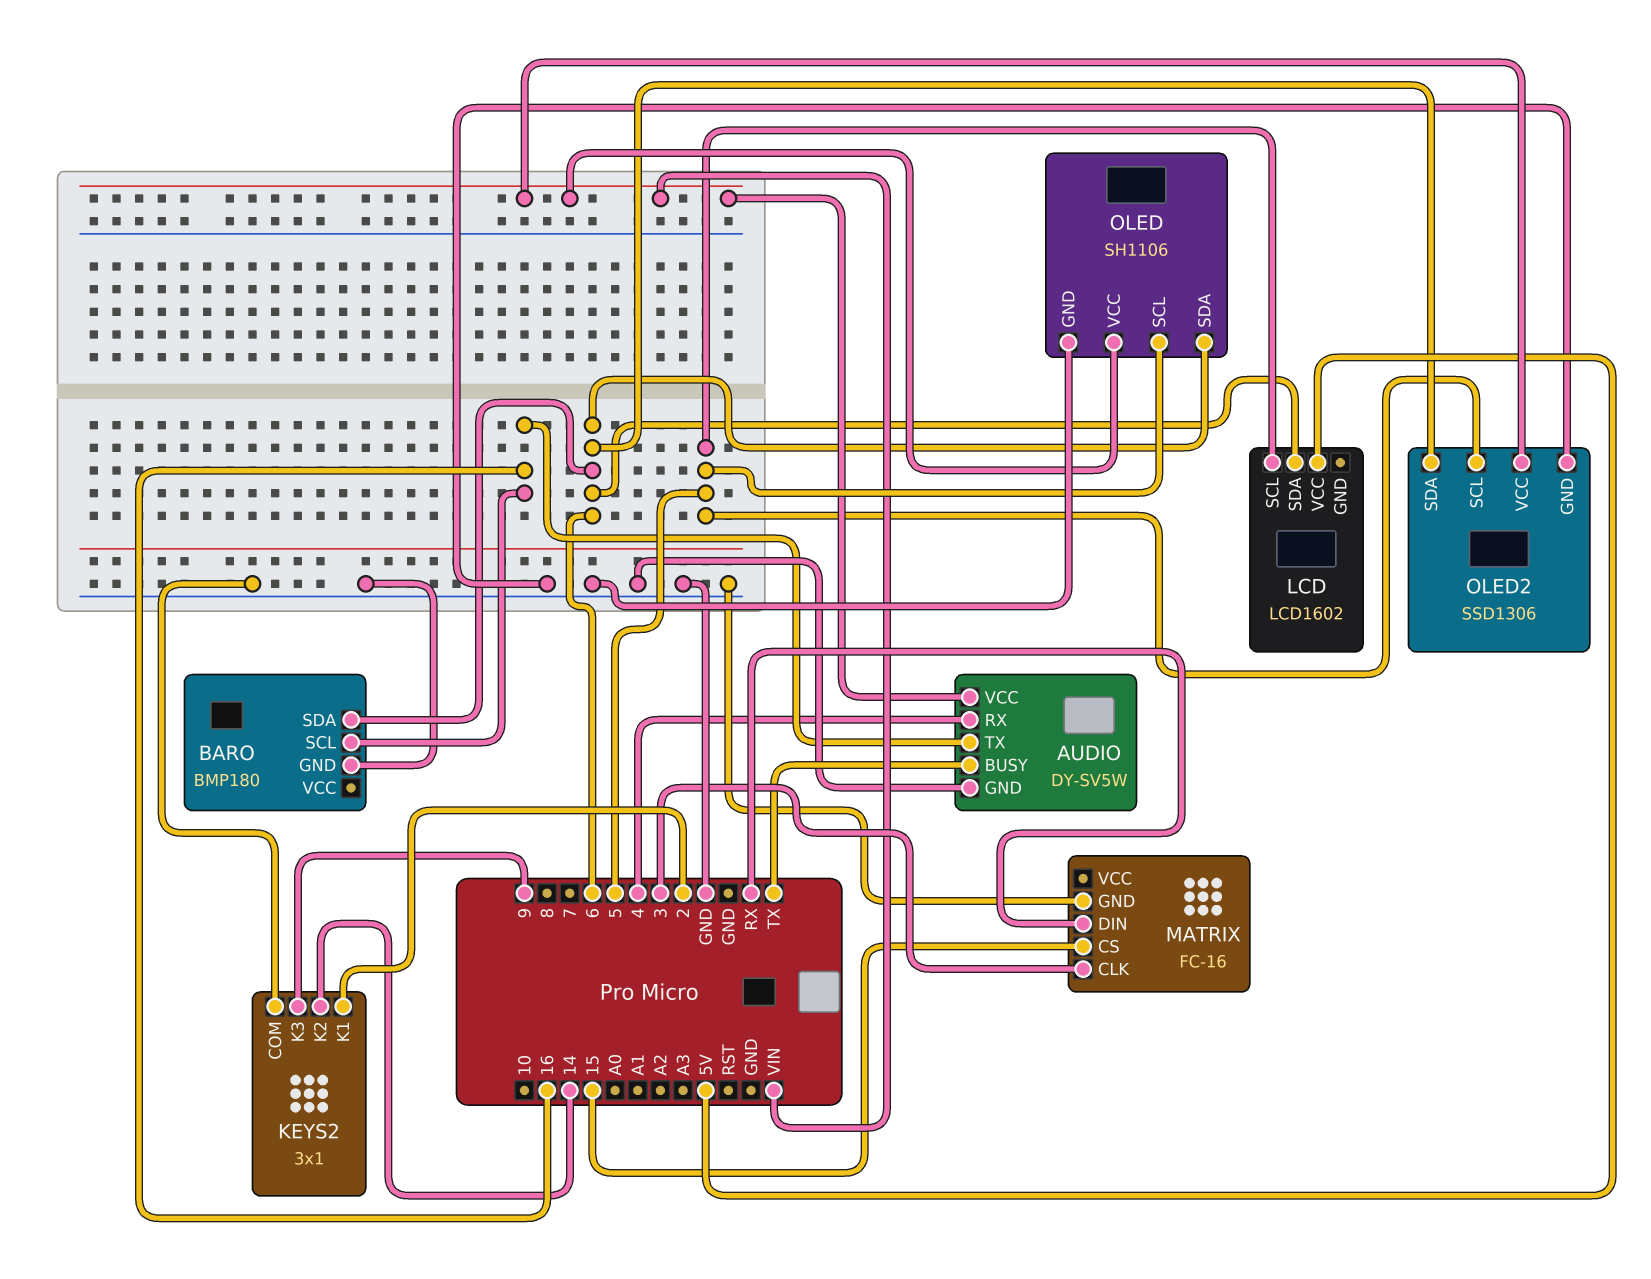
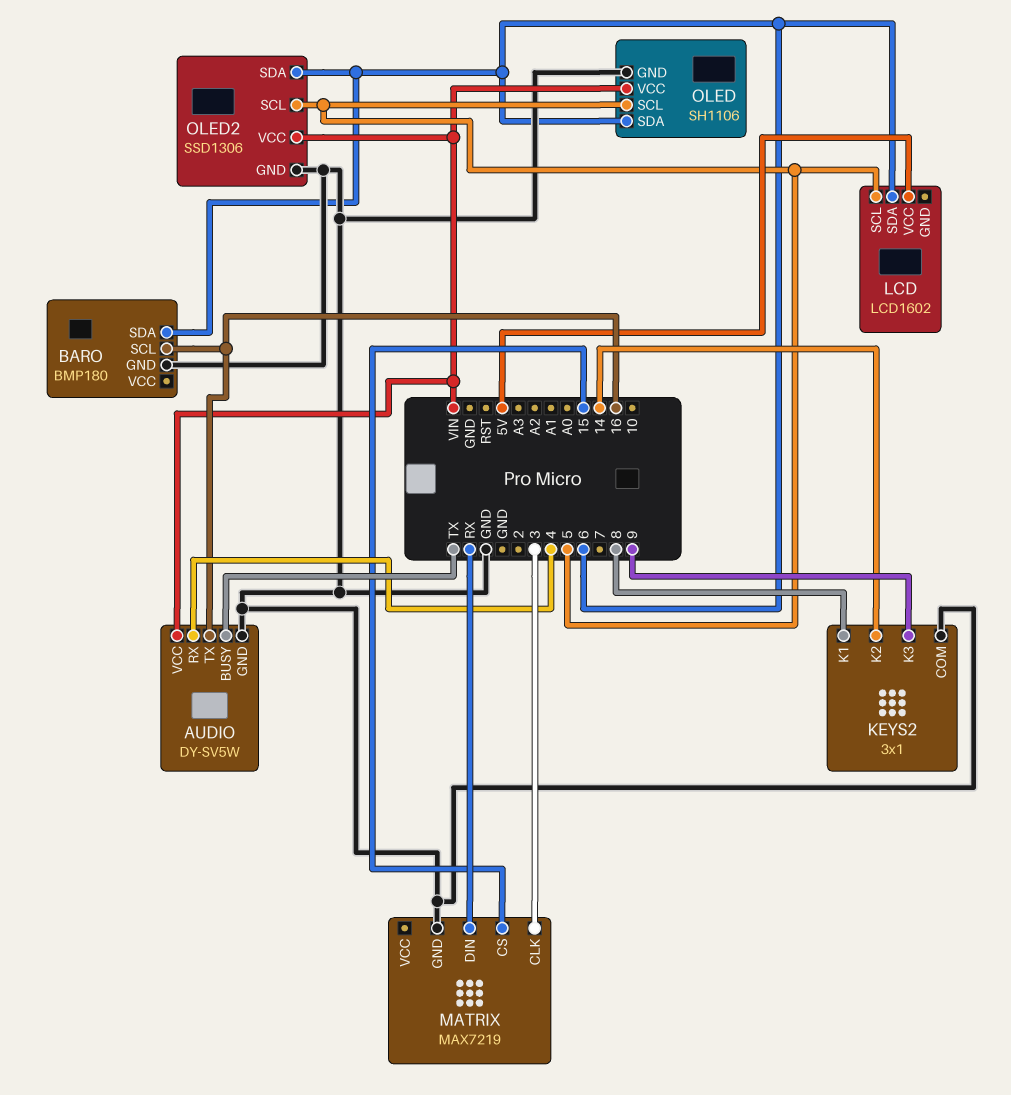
KEYS2 pin K1: 2 -> 8
MATRIX: FC-16 -> MAX7219

